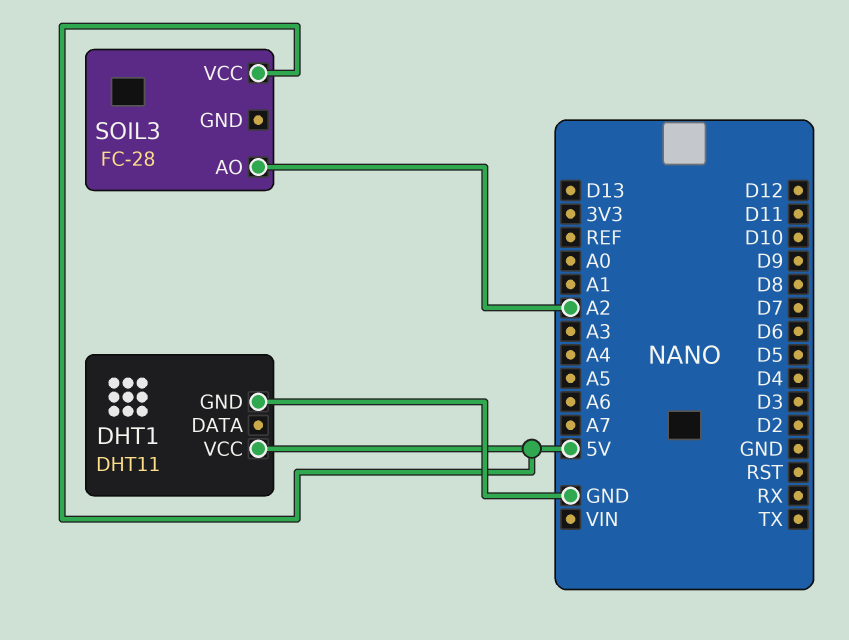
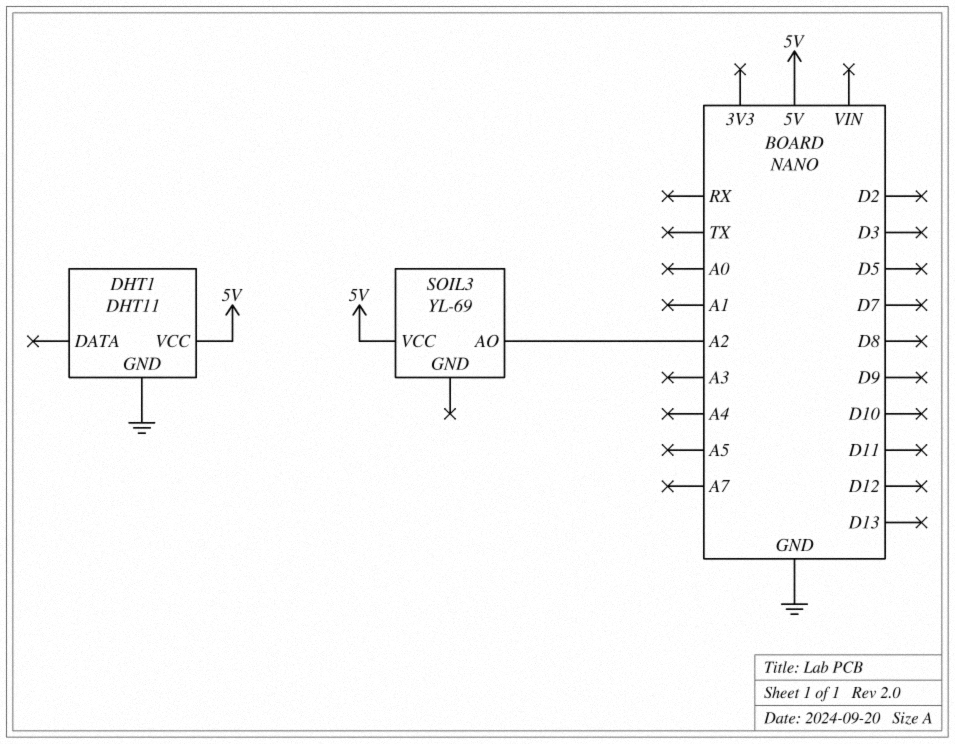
SOIL3: FC-28 -> YL-69

